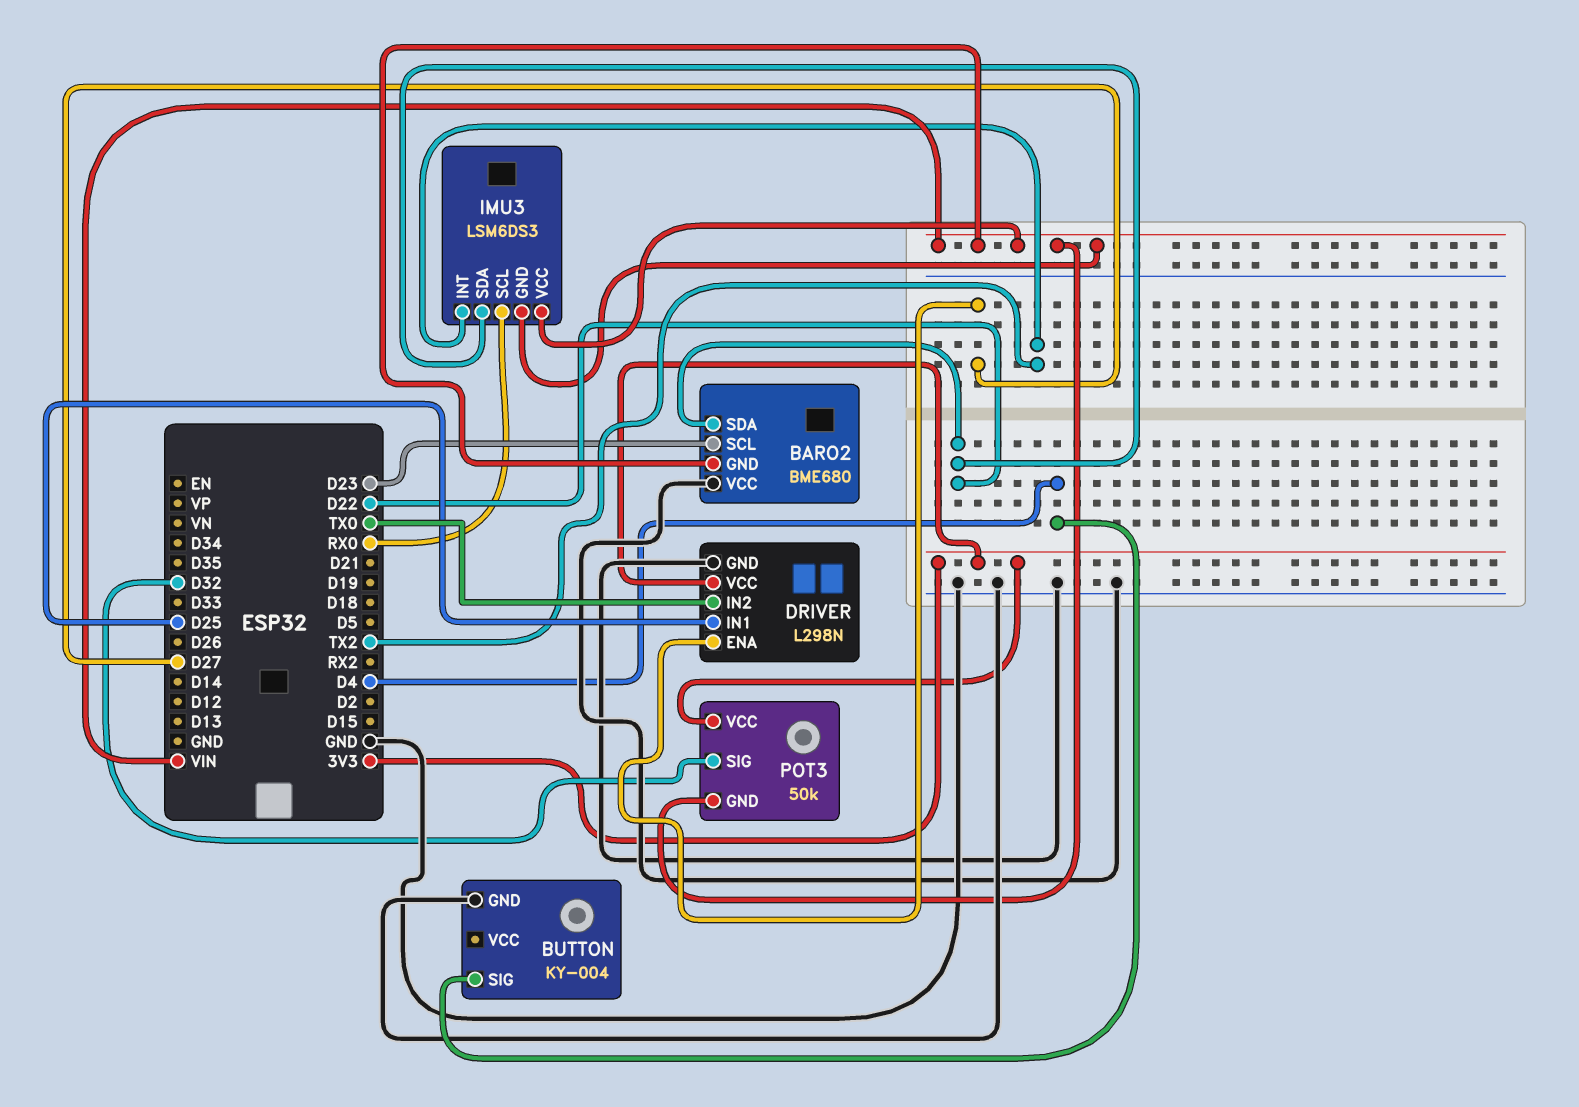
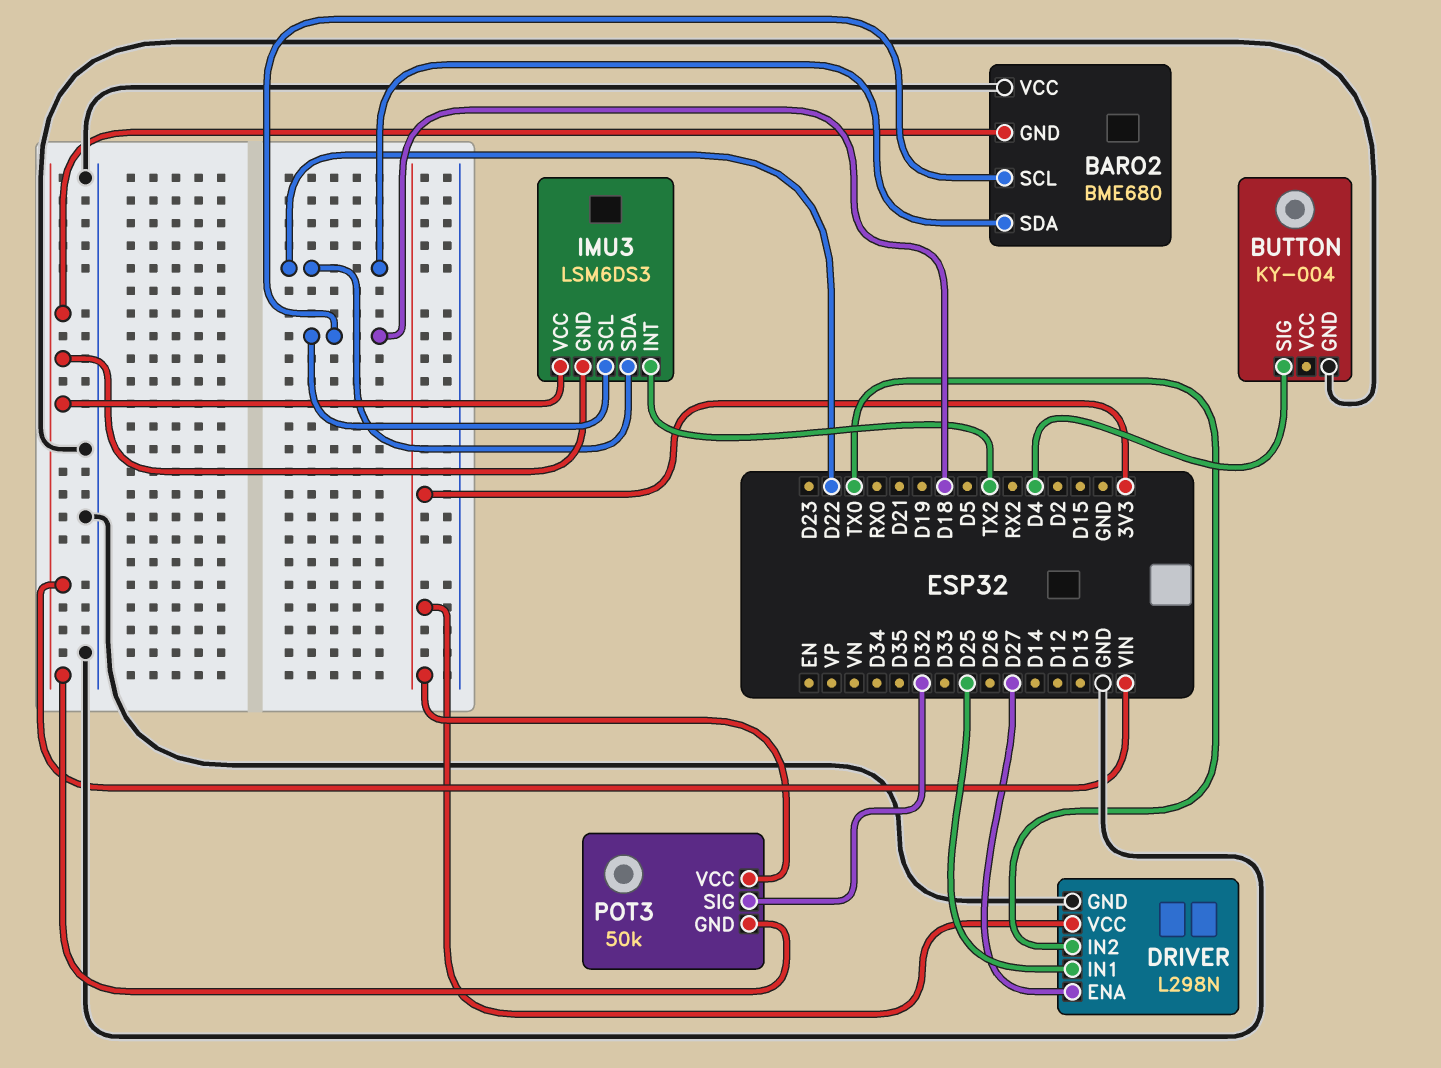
BARO2 pin SCL: D23 -> D18
IMU3 pin SCL: RX0 -> D18

